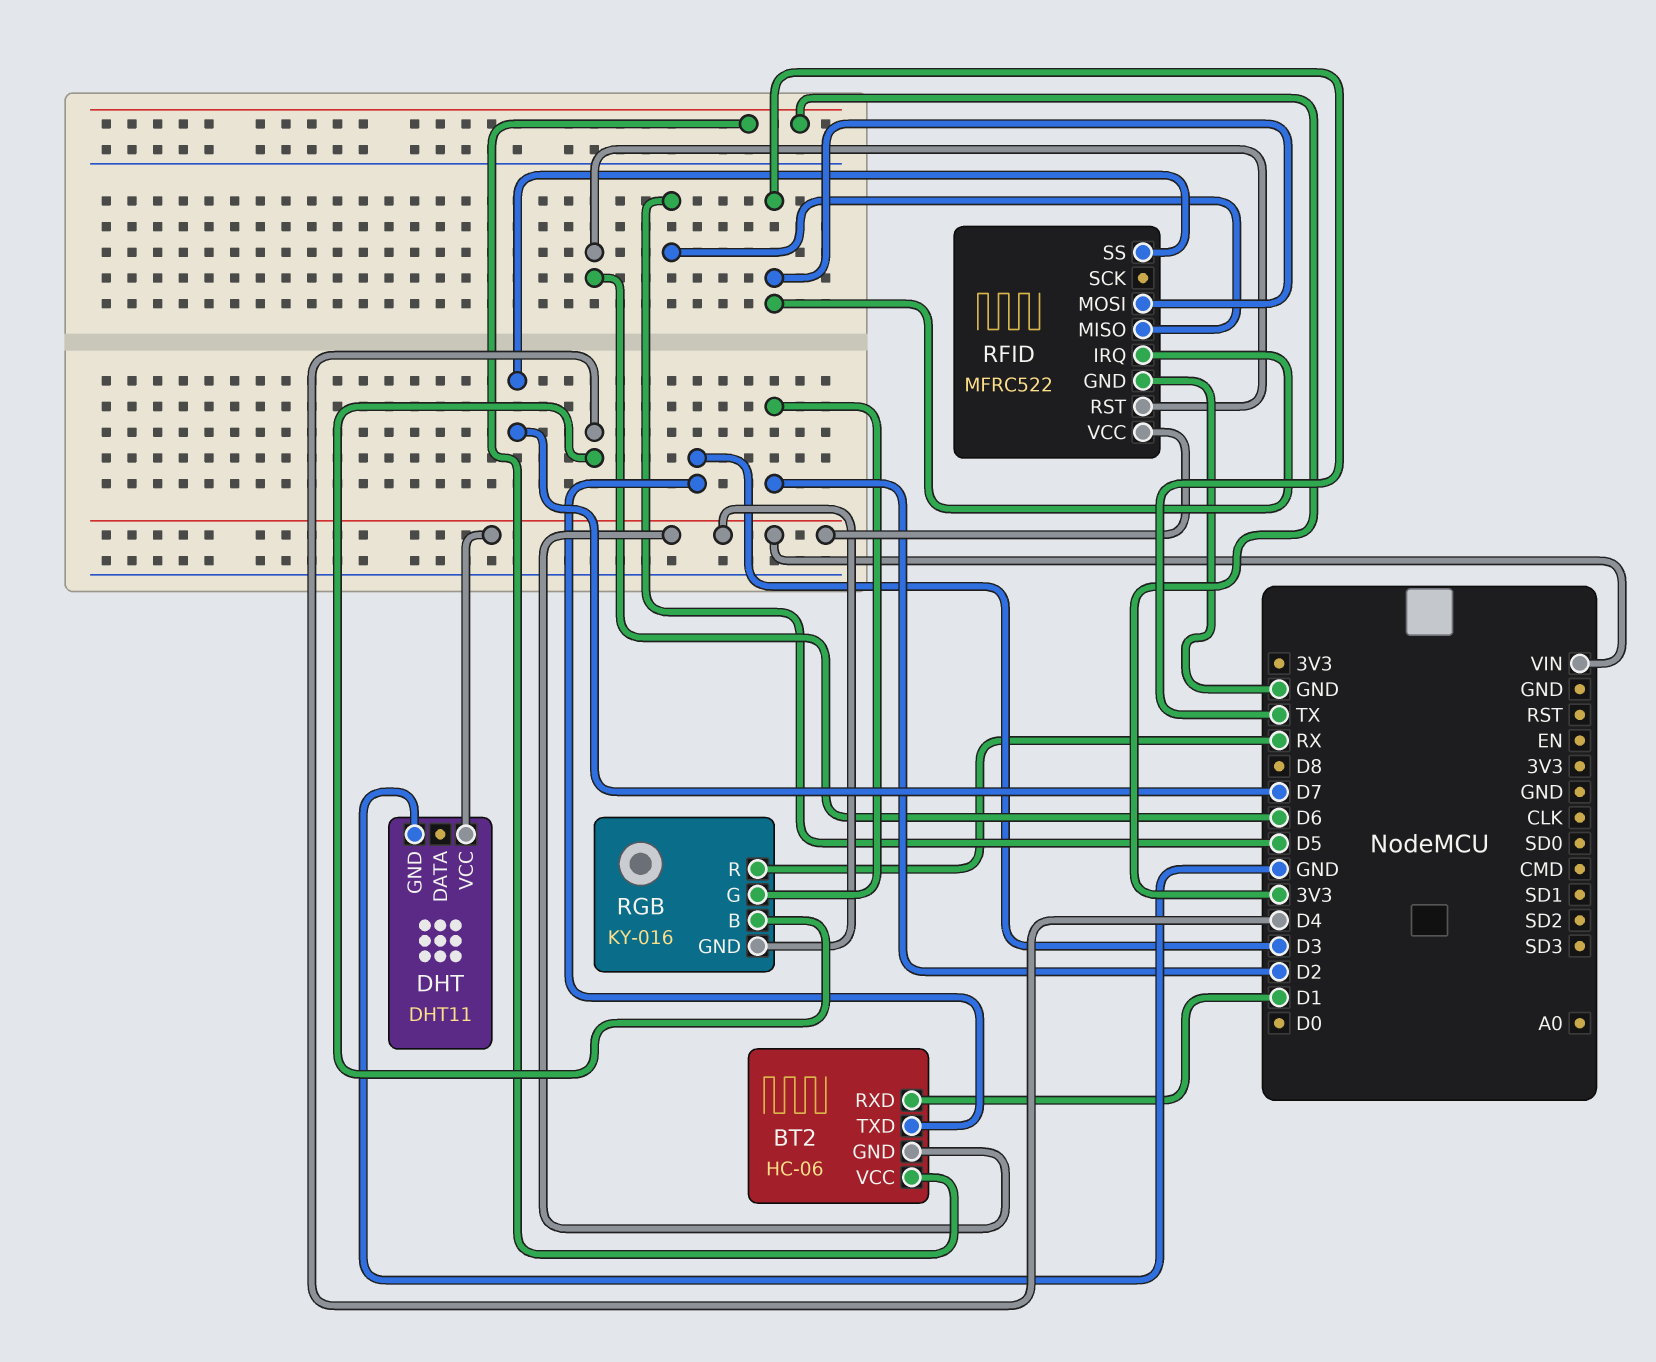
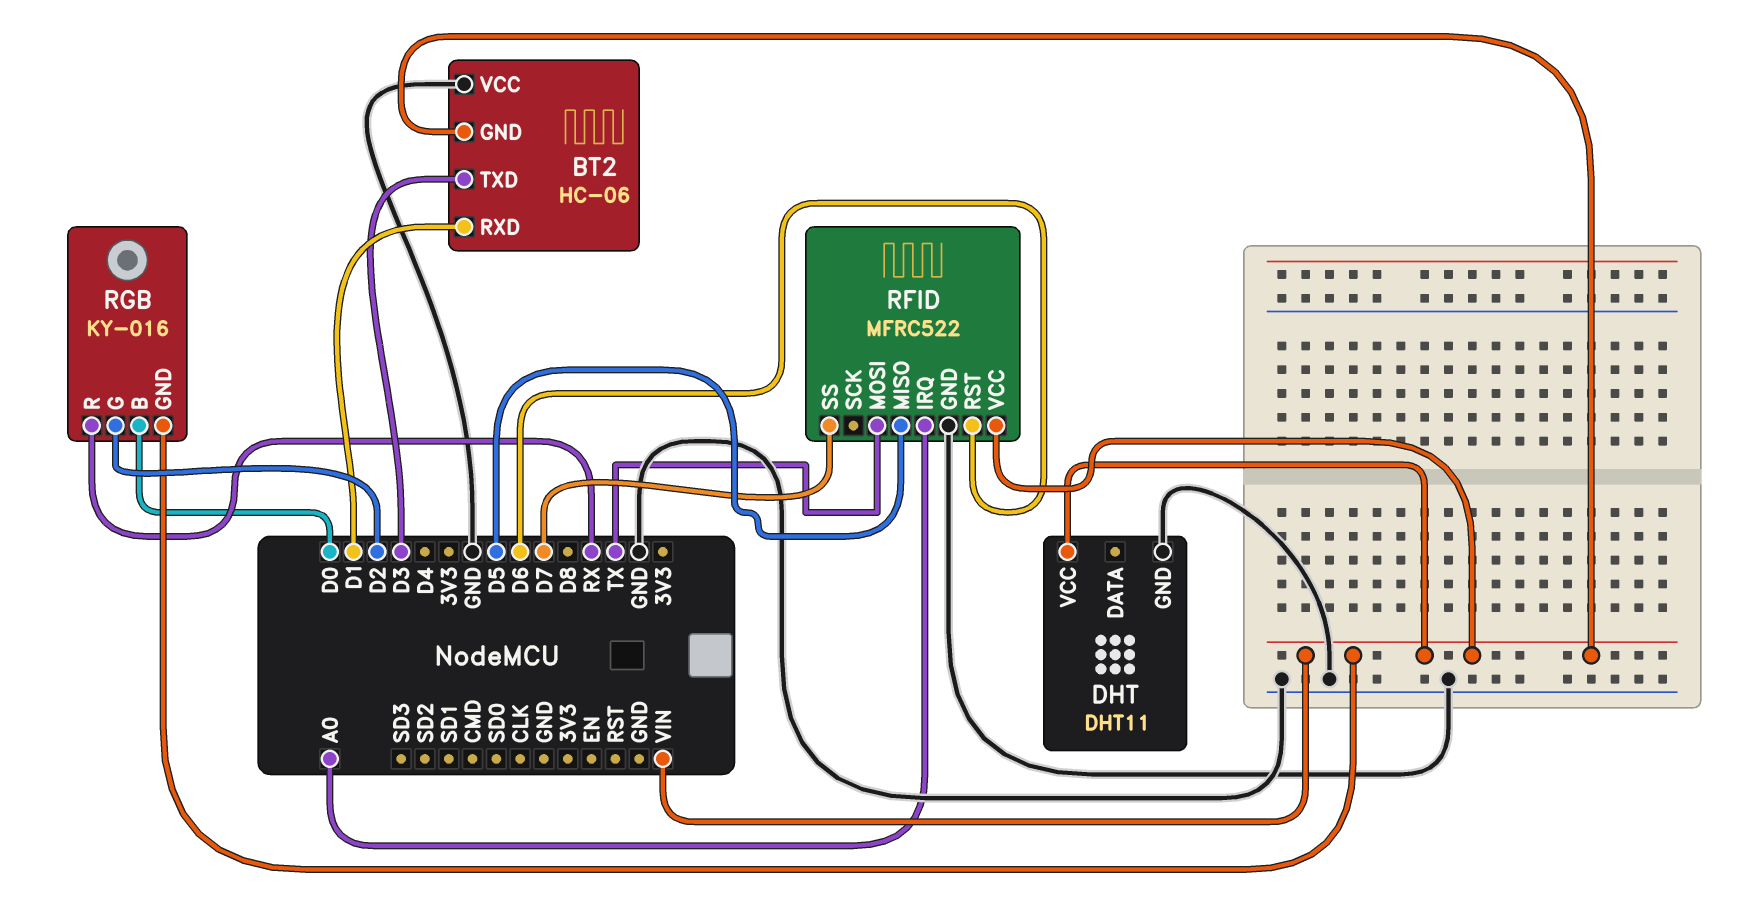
BT2 pin VCC: 3V3 -> GND
RFID pin IRQ: TX -> A0
RGB pin B: D4 -> D0

